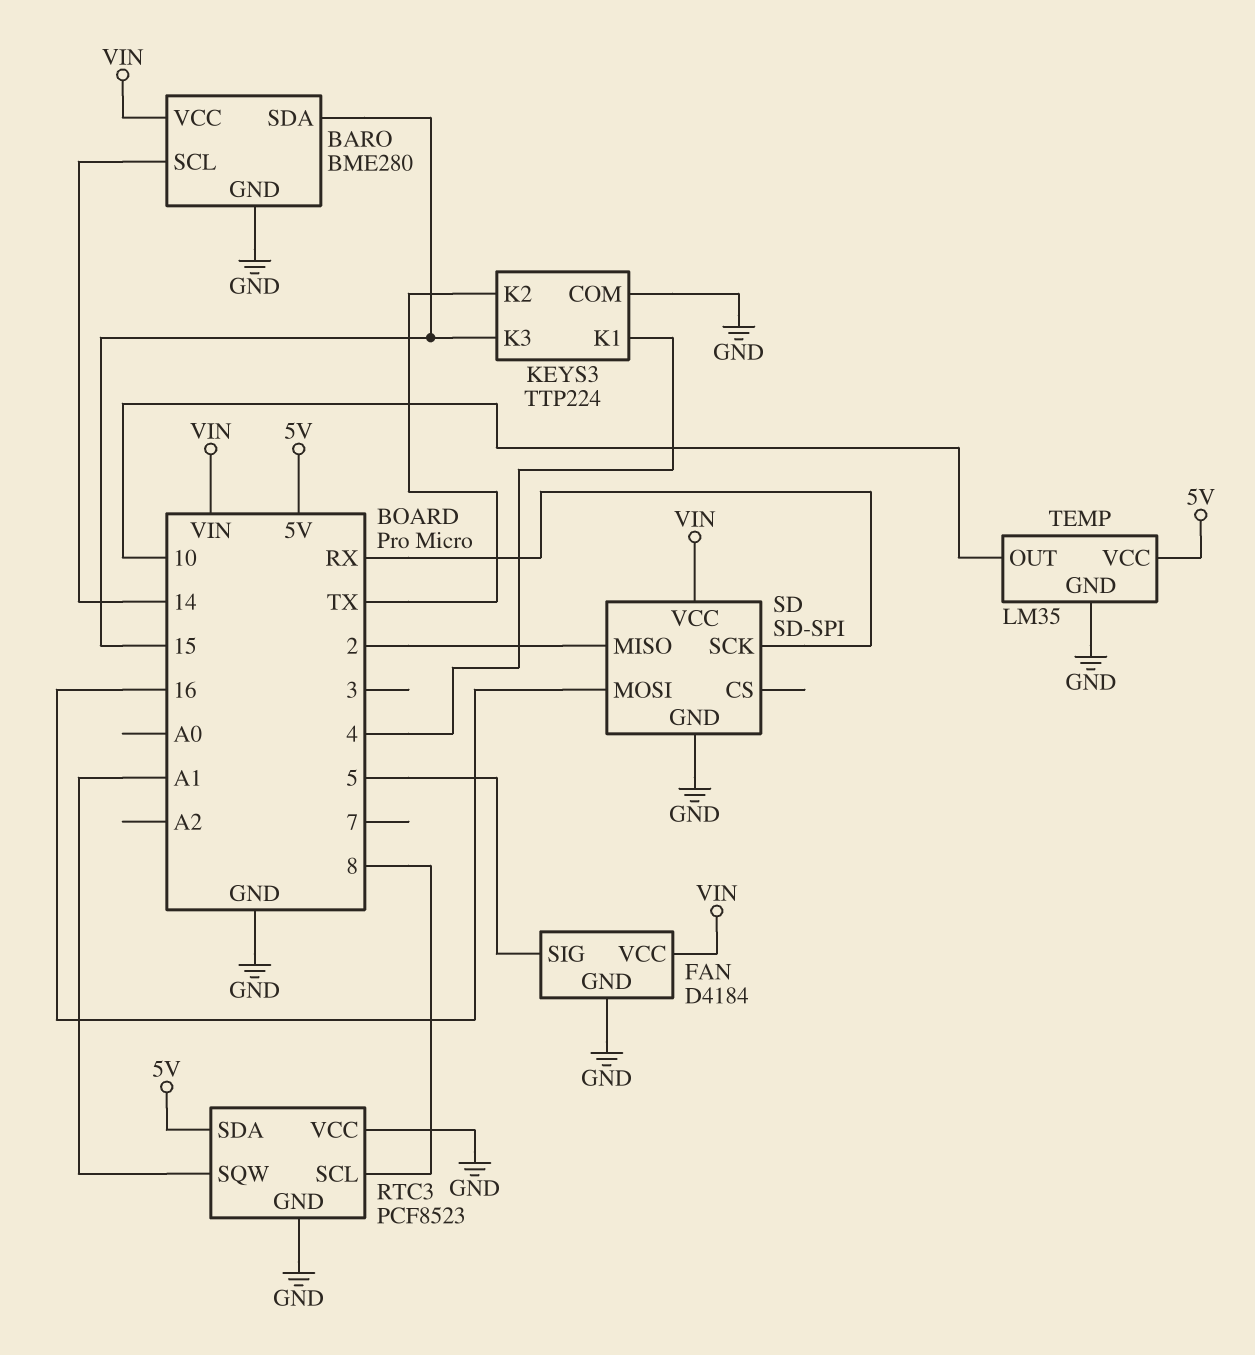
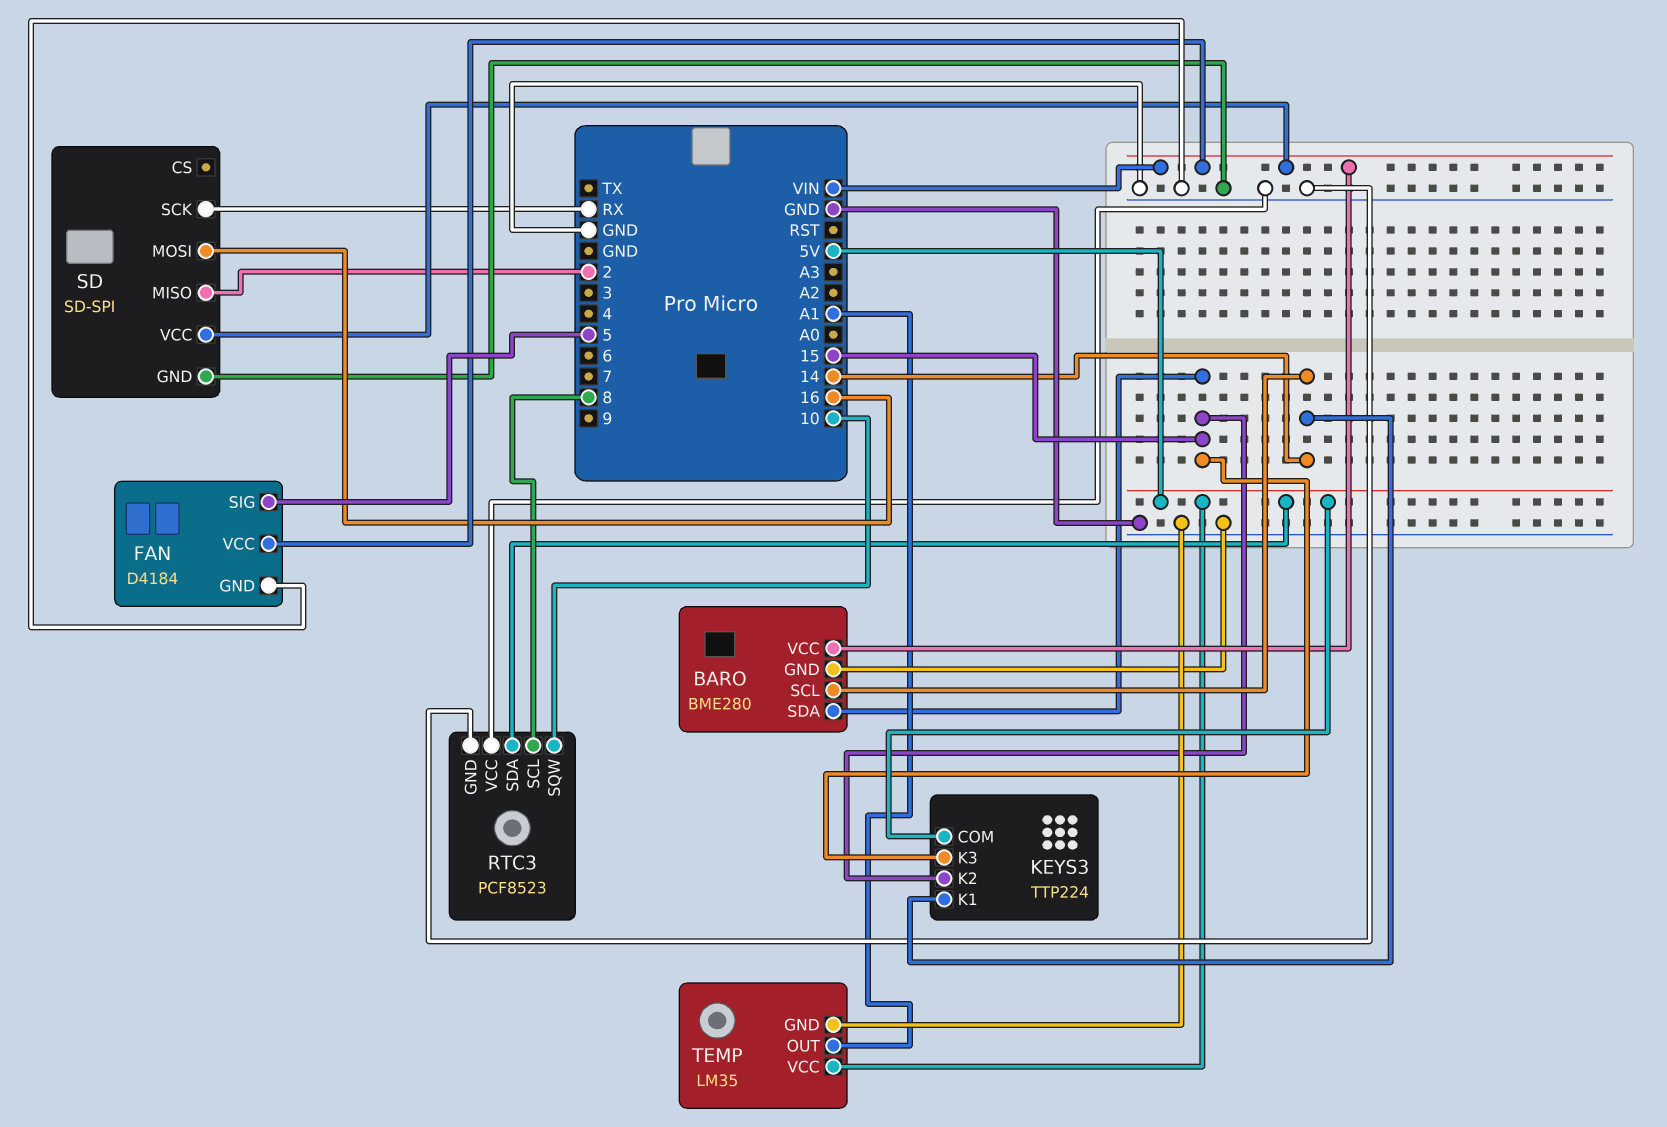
KEYS3 pin COM: GND -> 5V
KEYS3 pin K1: 4 -> 14
KEYS3 pin K2: TX -> 15
RTC3 pin SQW: A1 -> 10
TEMP pin OUT: 10 -> A1

